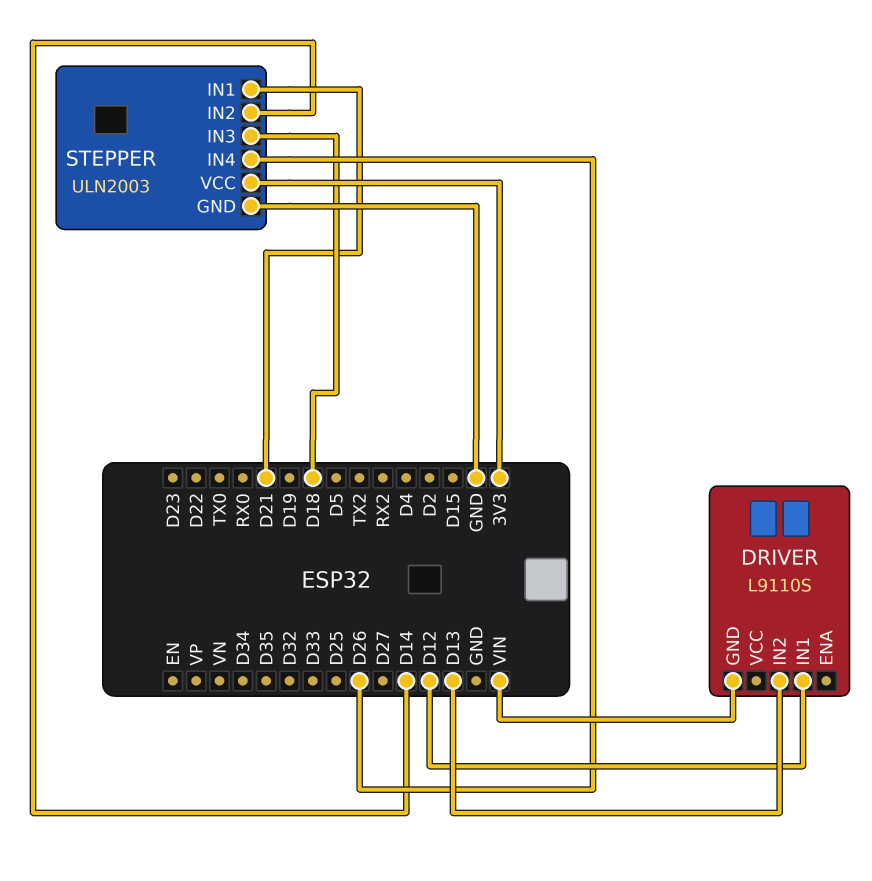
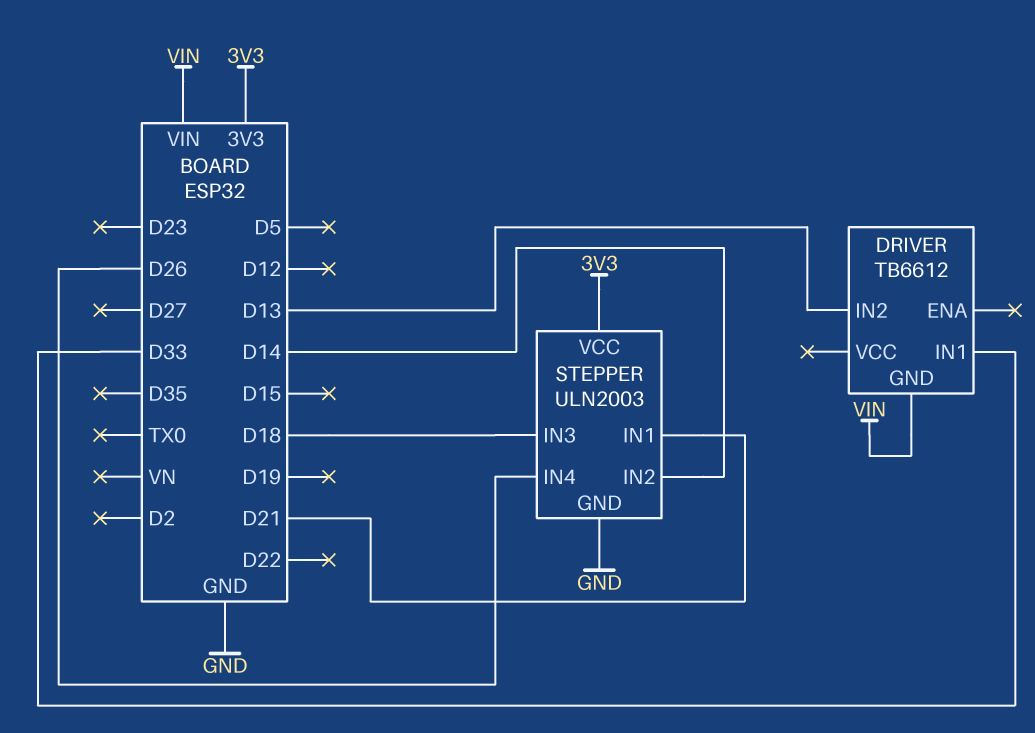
DRIVER: L9110S -> TB6612
DRIVER pin IN1: D12 -> D33

